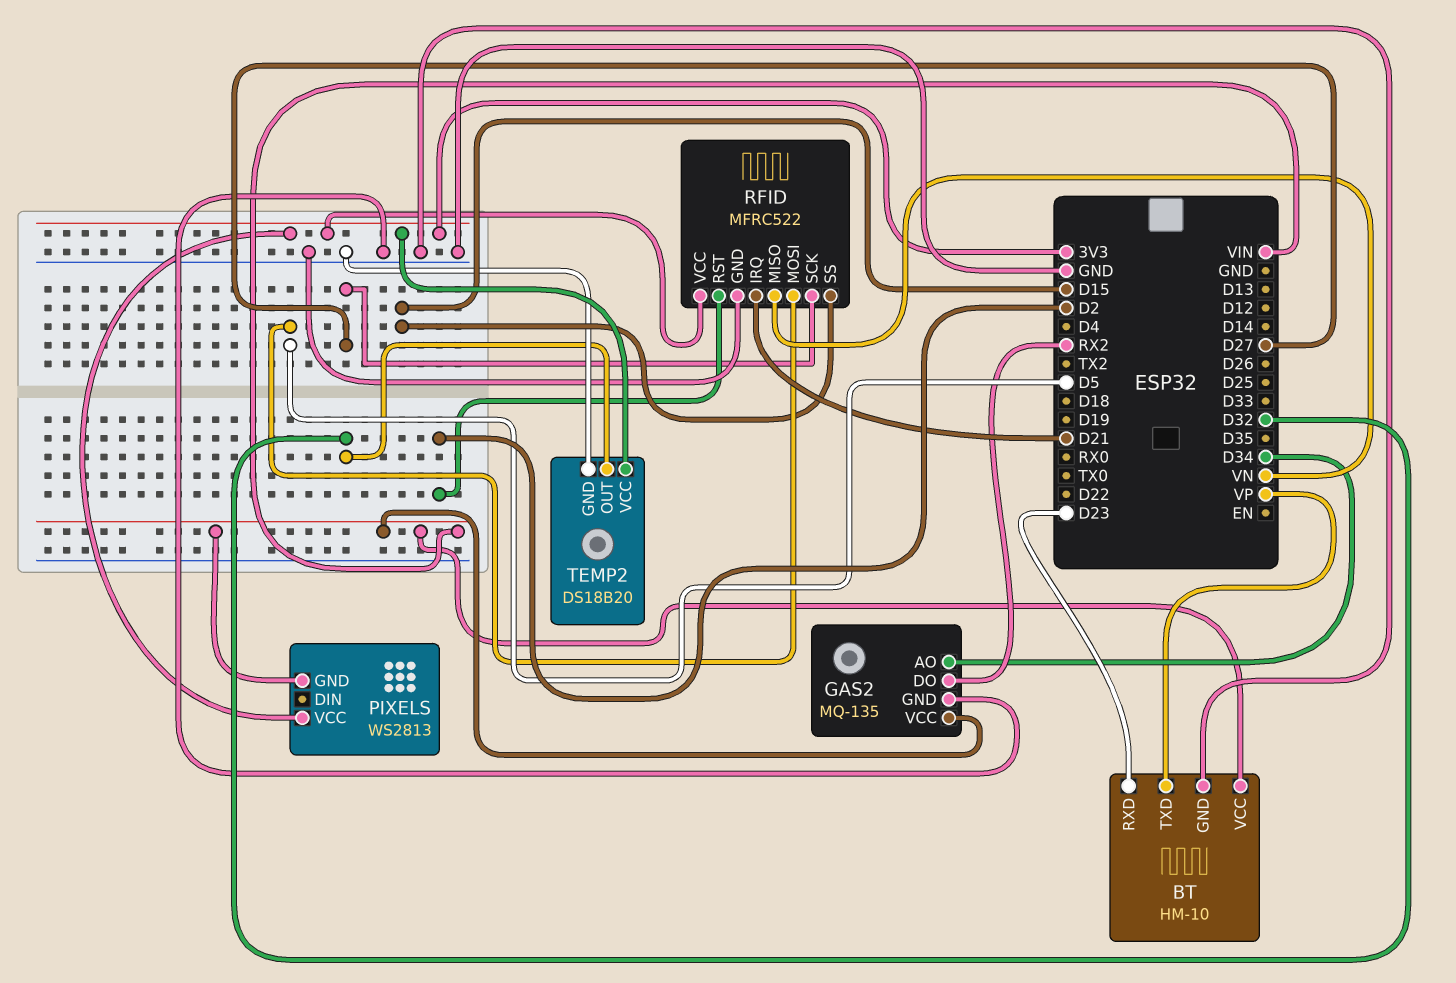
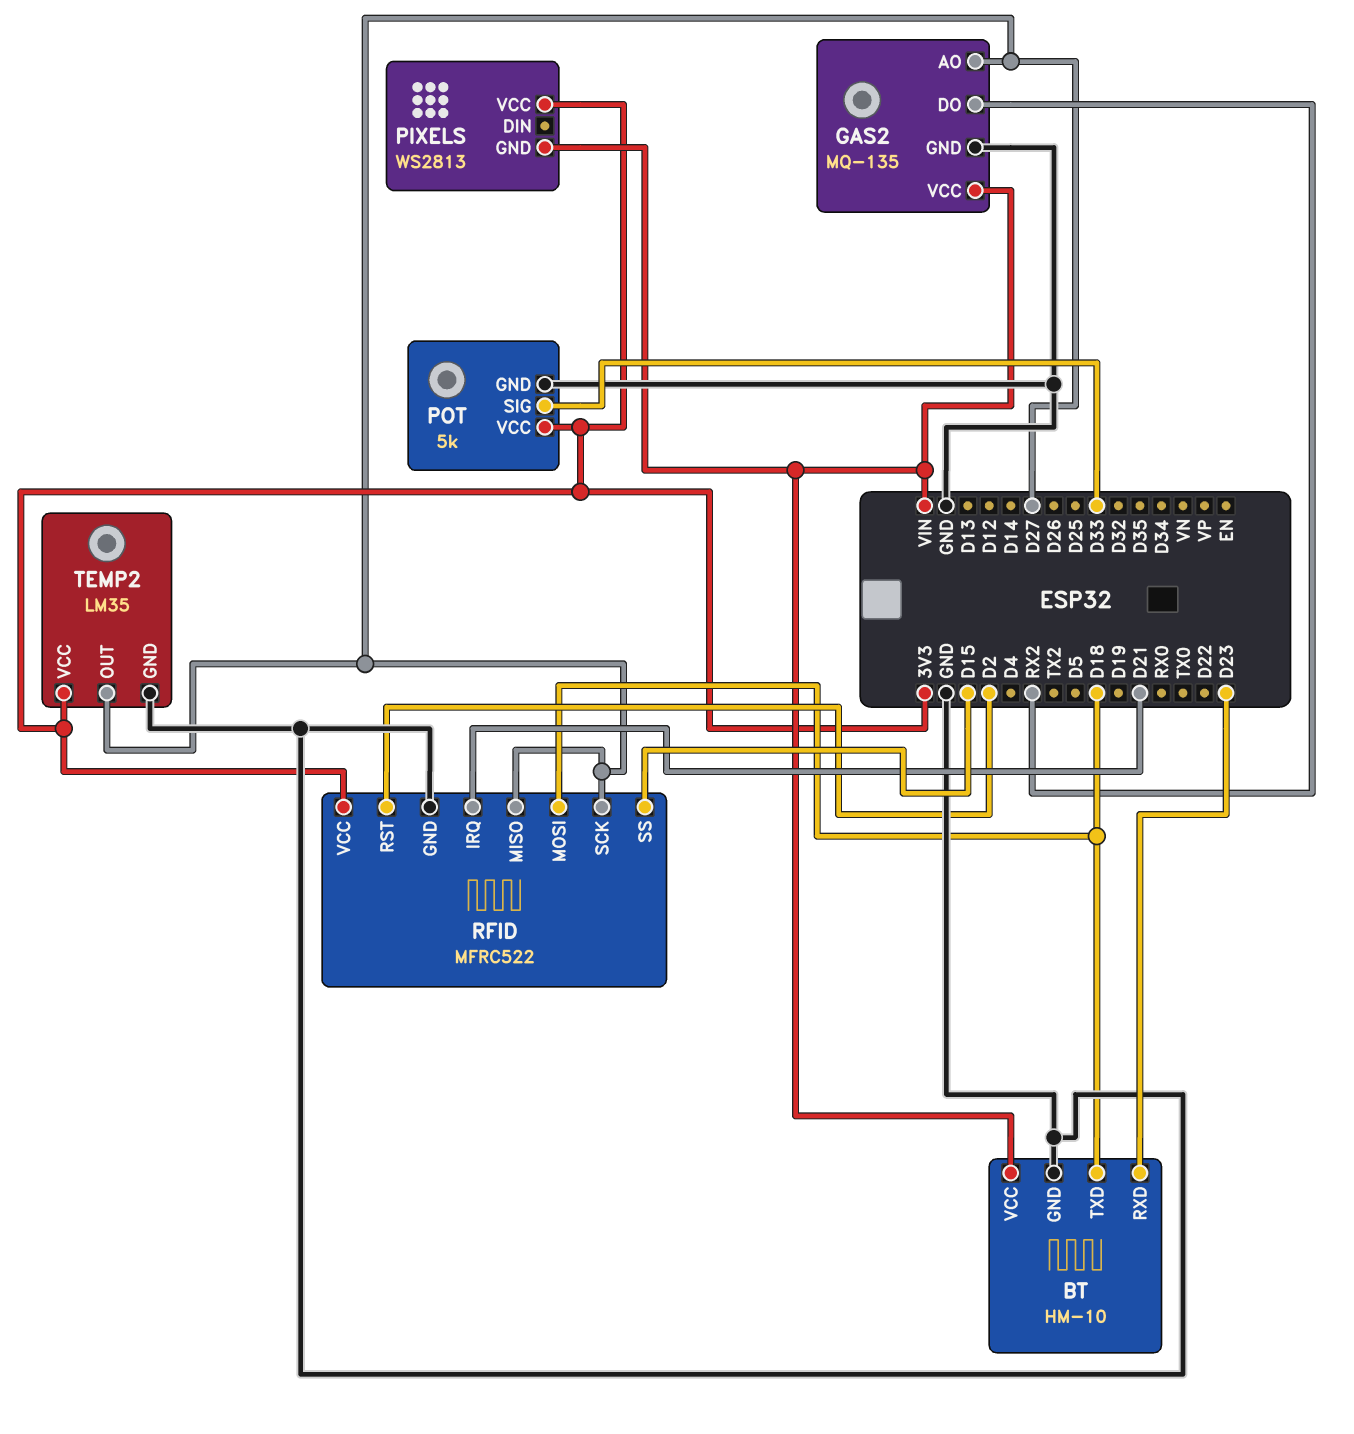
BT pin TXD: VP -> D18
GAS2 pin AO: D34 -> D27
POT: none -> 5k
POT pin GND: none -> GND
POT pin SIG: none -> D33
POT pin VCC: none -> 3V3
RFID pin MISO: VN -> D27
RFID pin MOSI: D5 -> D18
TEMP2: DS18B20 -> LM35
TEMP2 pin OUT: D32 -> D27

